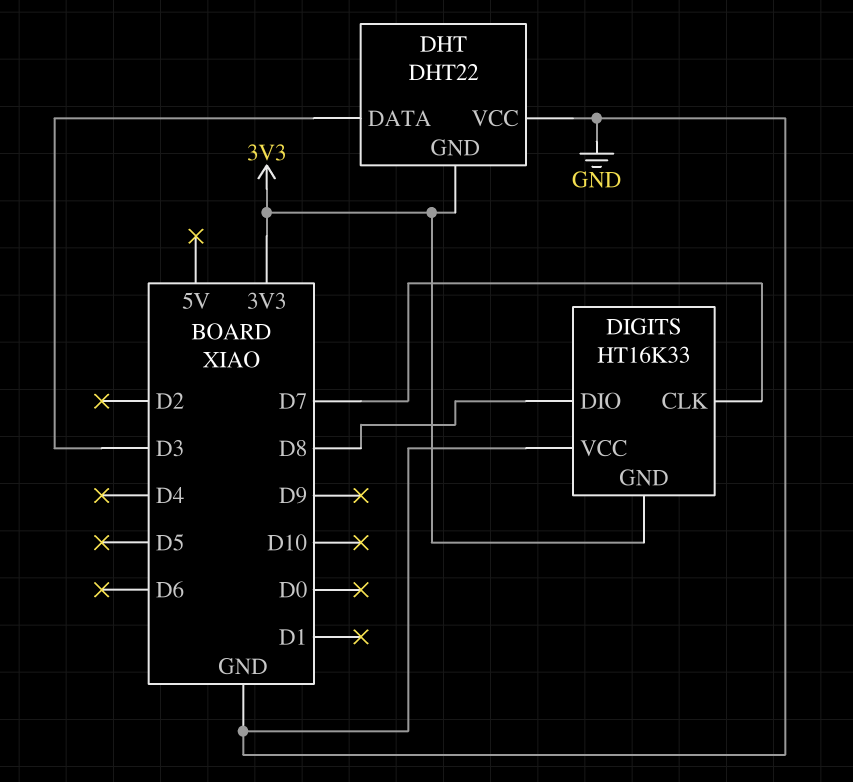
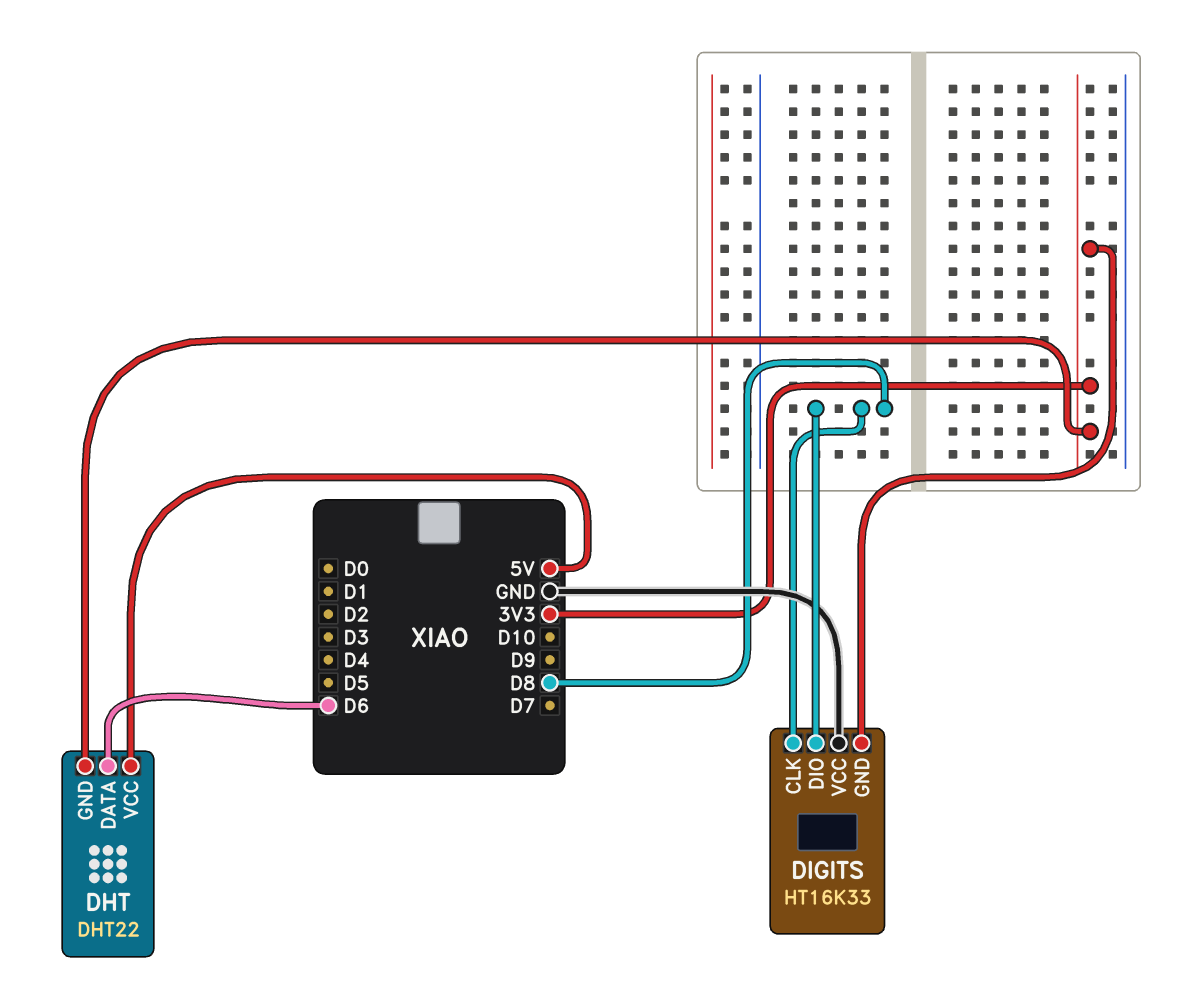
DHT pin DATA: D3 -> D6
DHT pin VCC: GND -> 5V
DIGITS pin CLK: D7 -> D8

